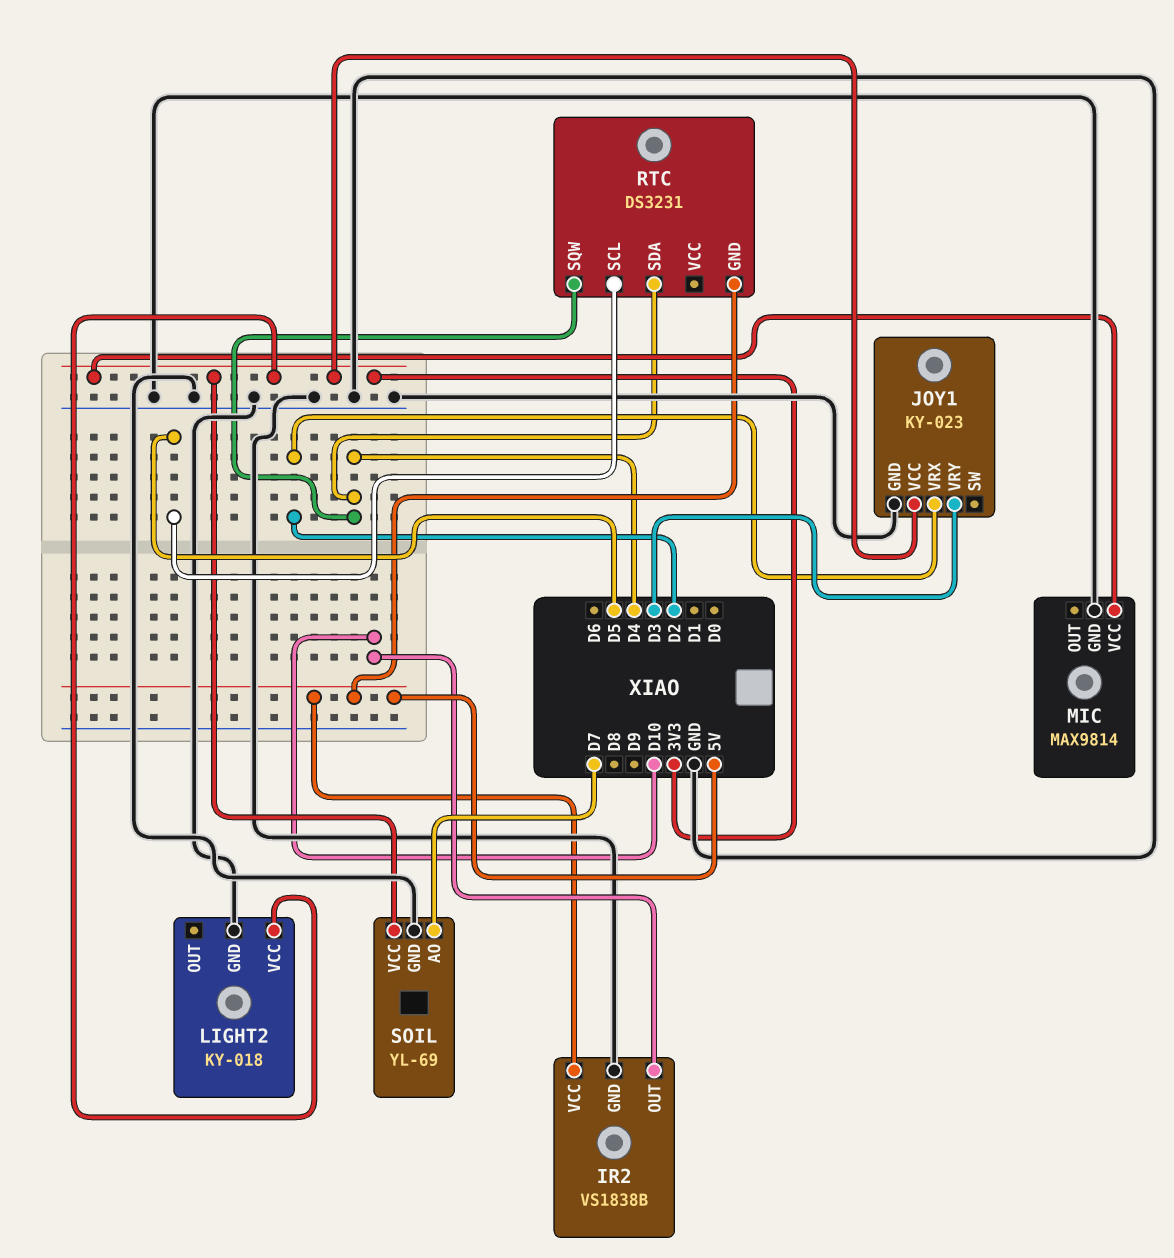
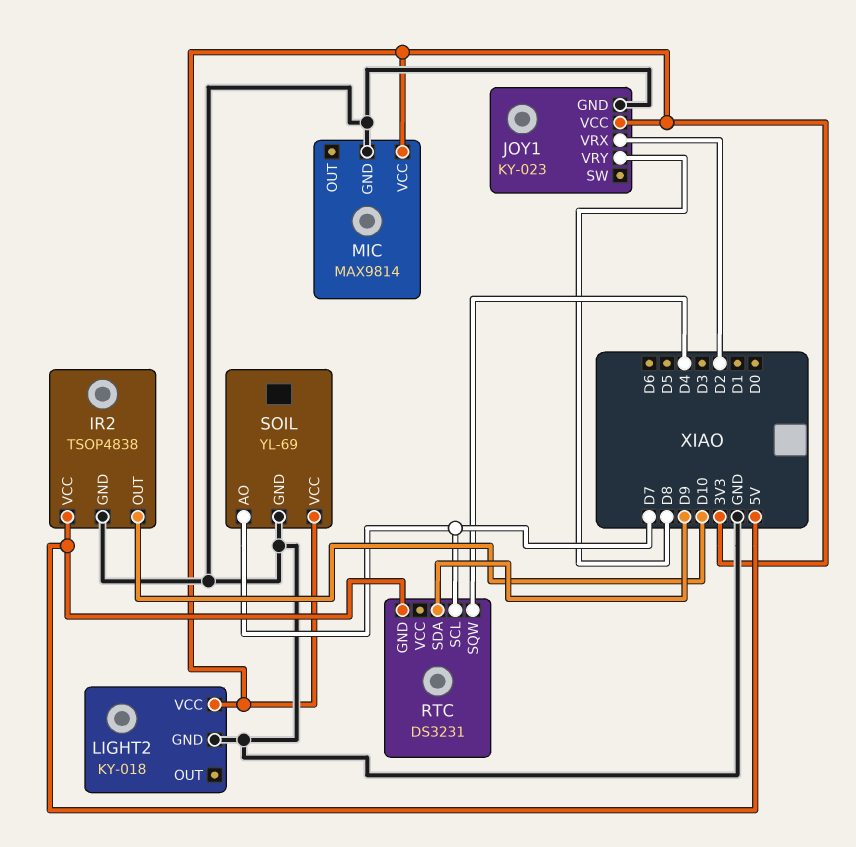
IR2: VS1838B -> TSOP4838
JOY1 pin VRY: D3 -> D8
RTC pin SCL: D5 -> D7
RTC pin SDA: D4 -> D9

